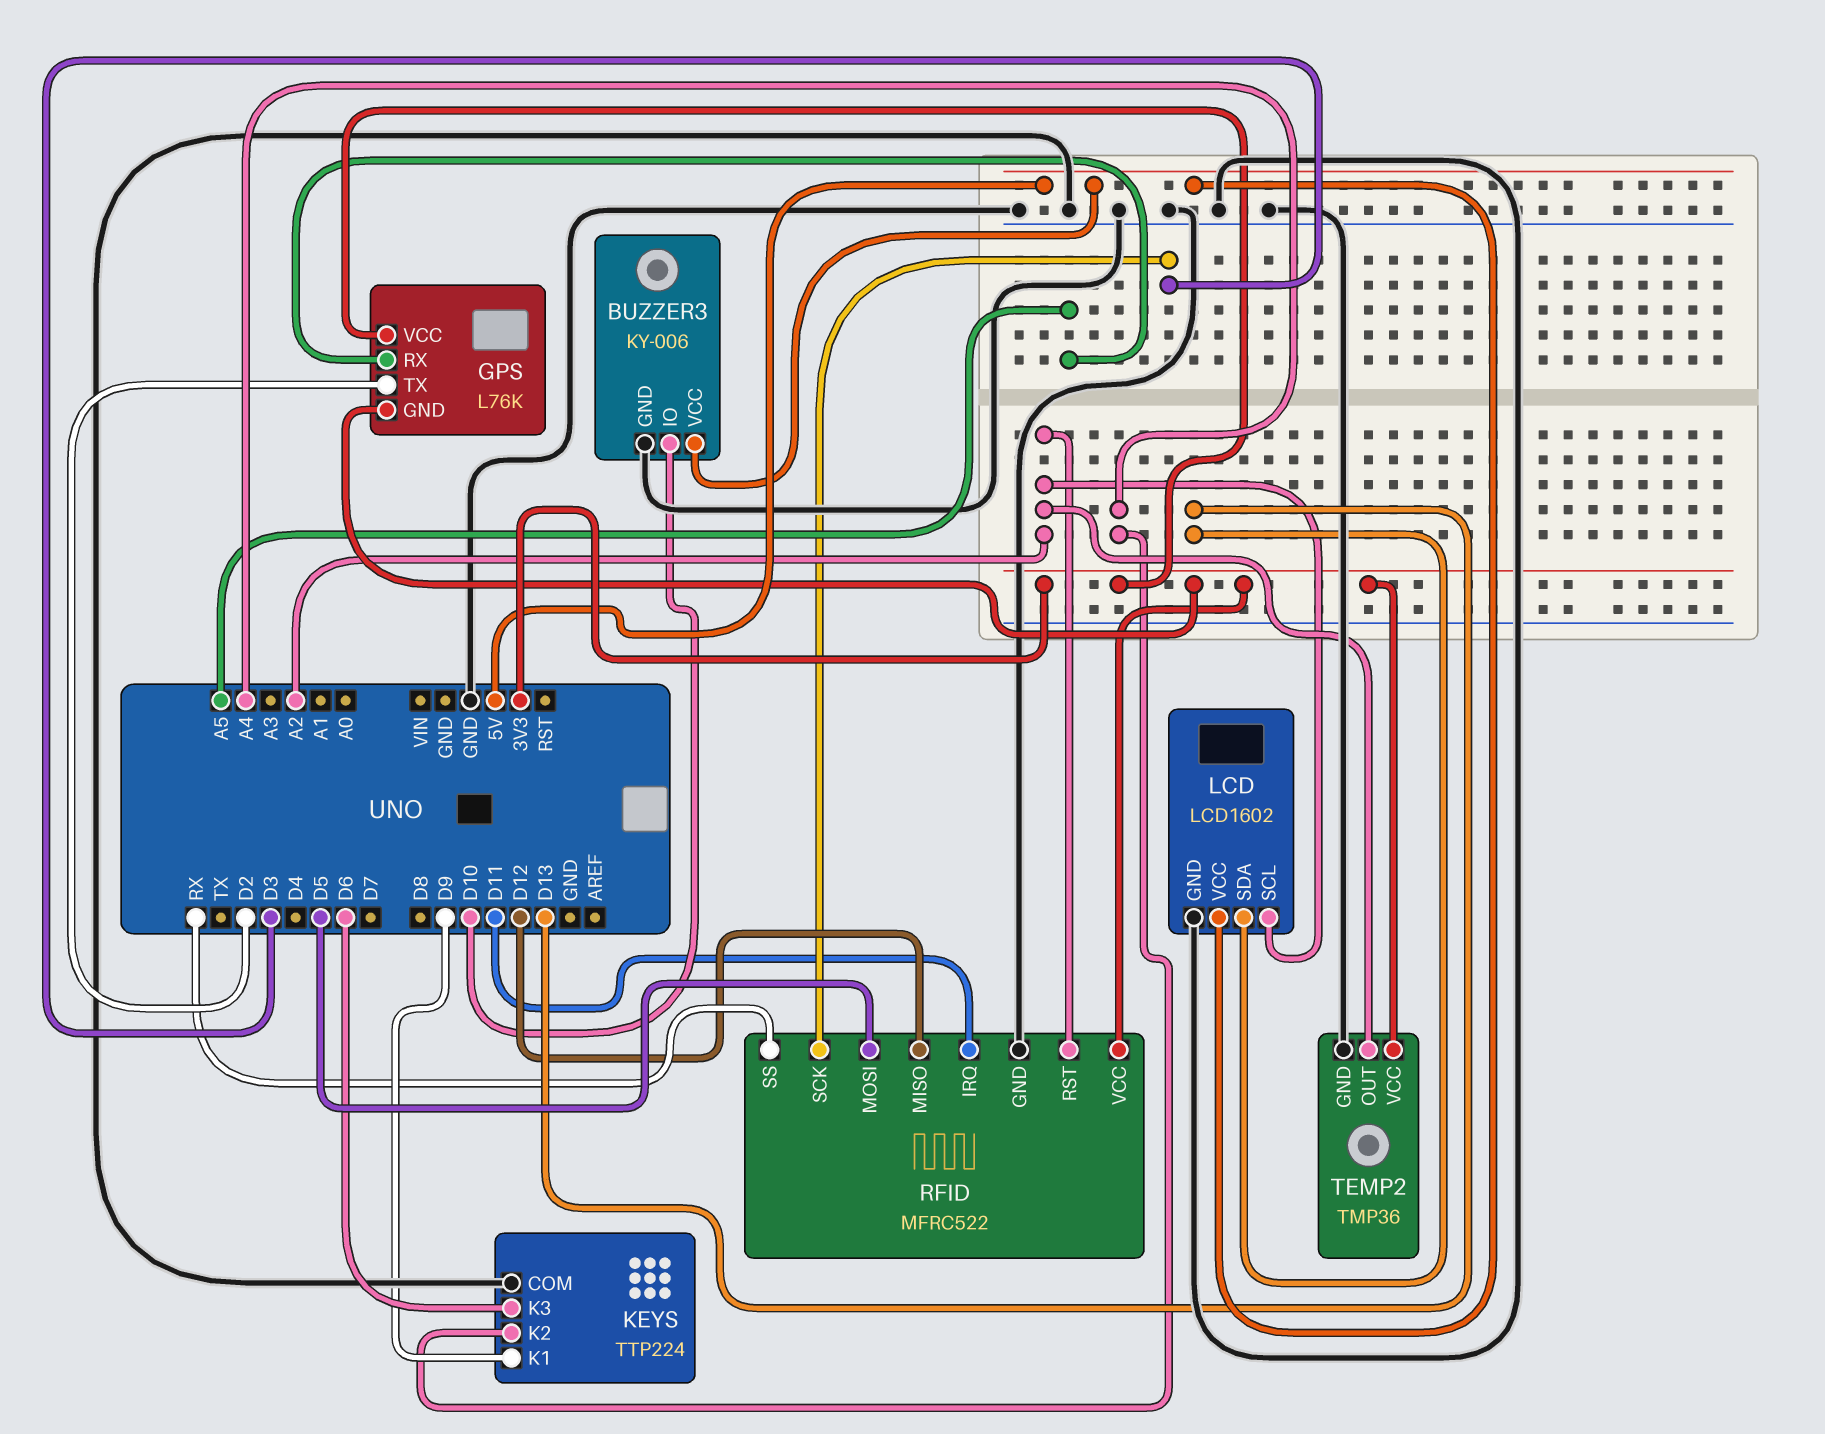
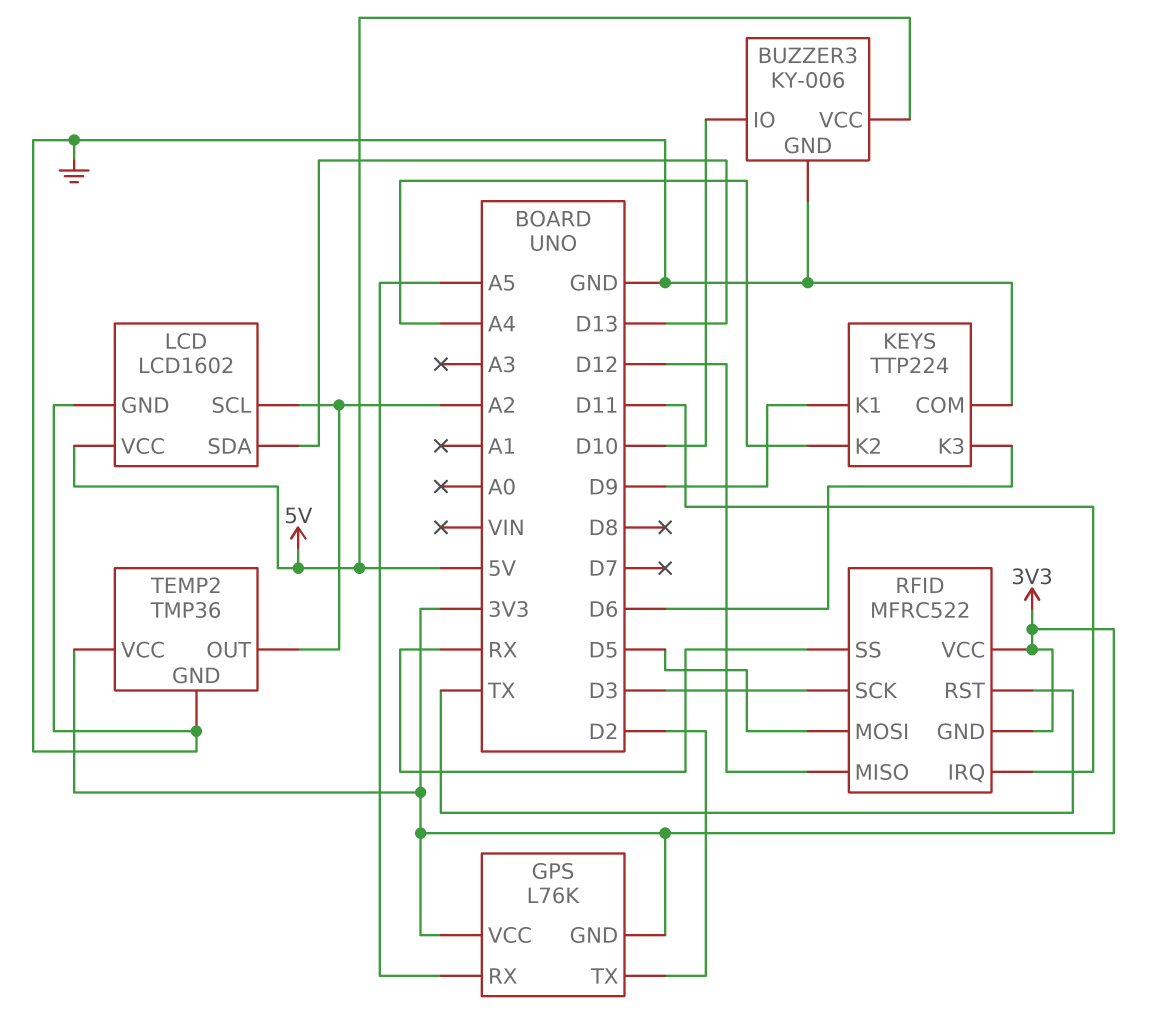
RFID pin GND: GND -> 3V3
RFID pin RST: A2 -> TX

